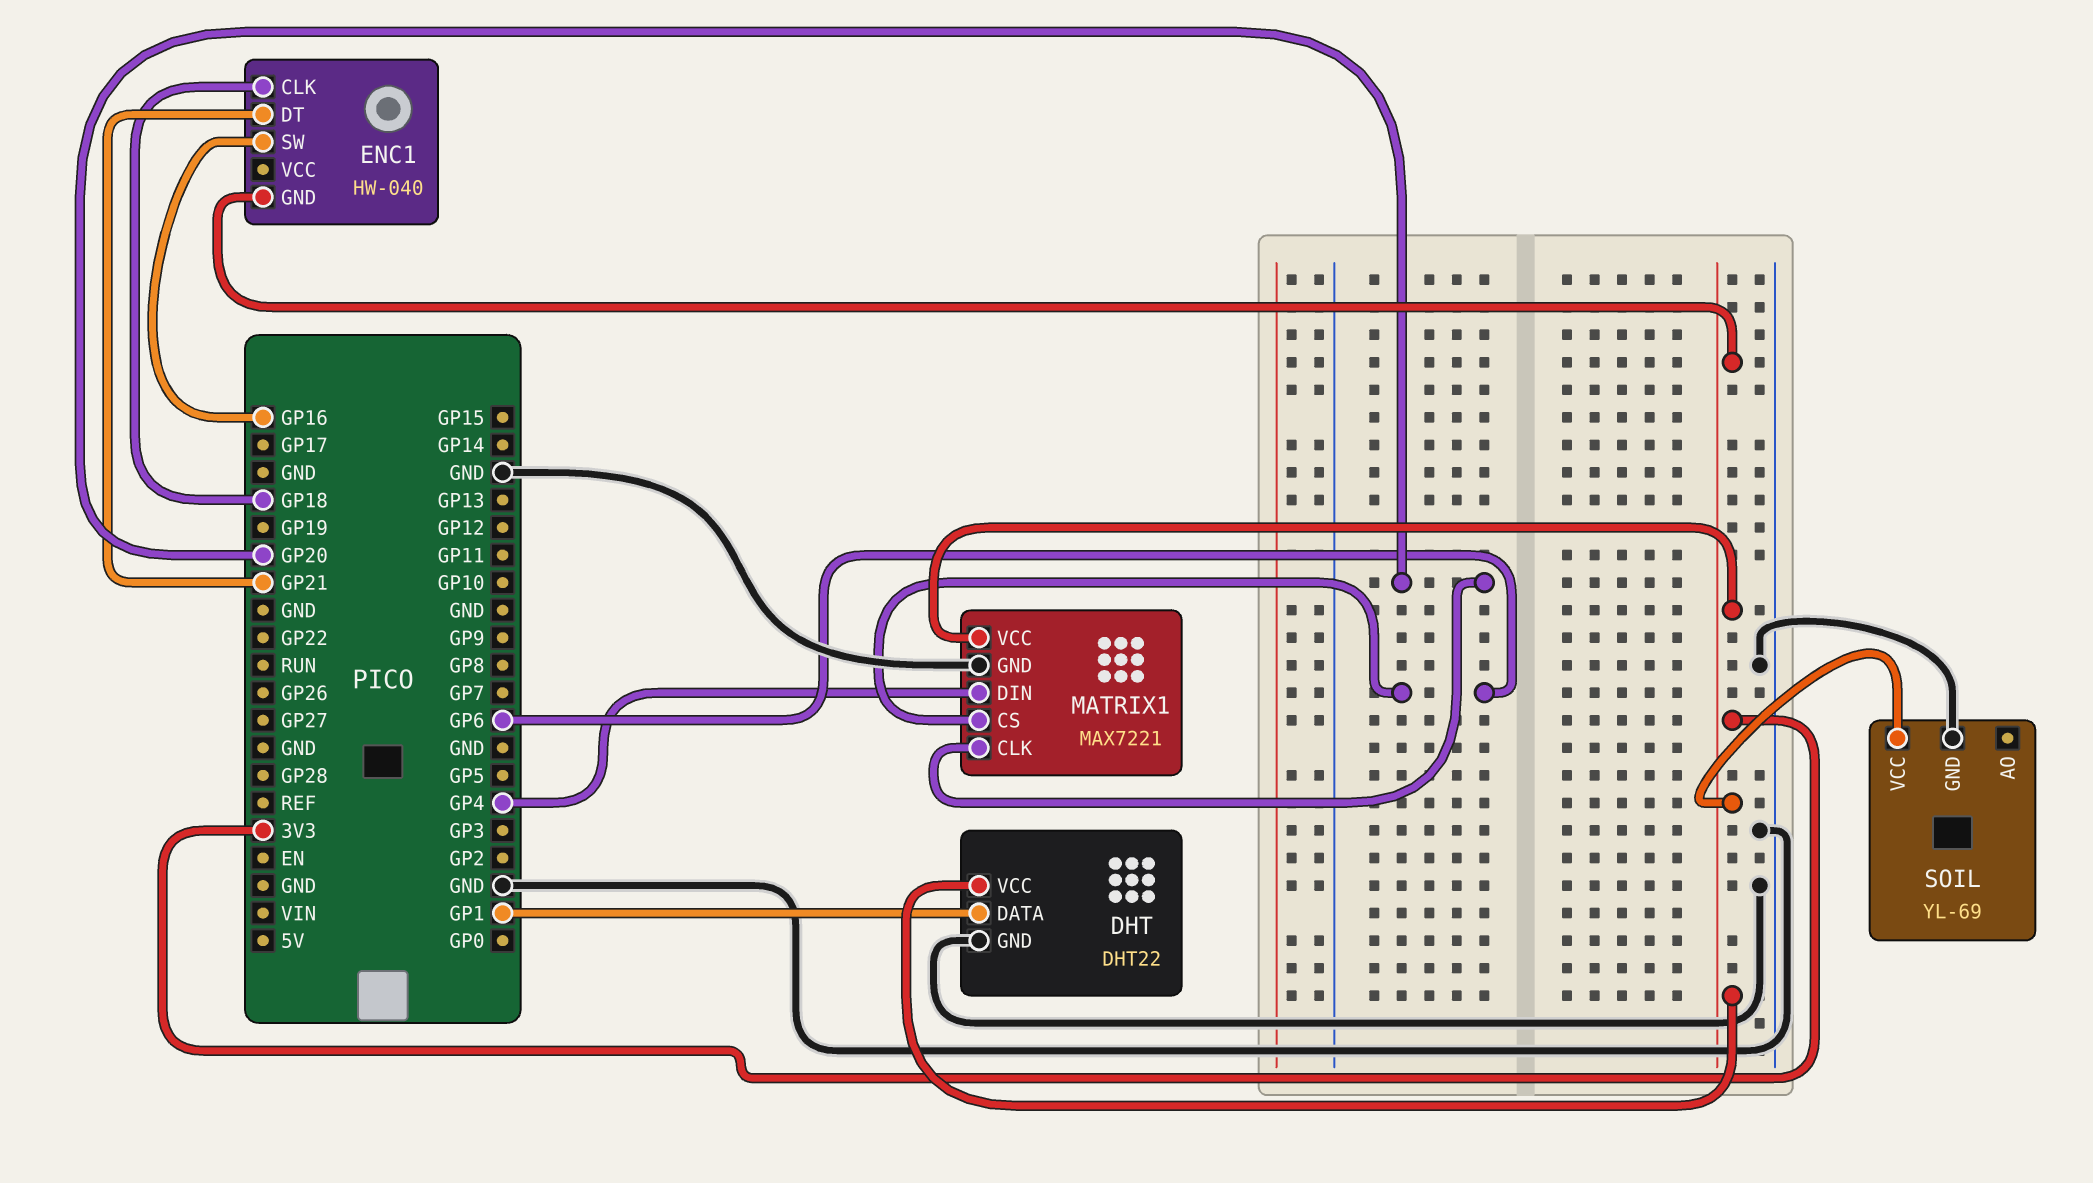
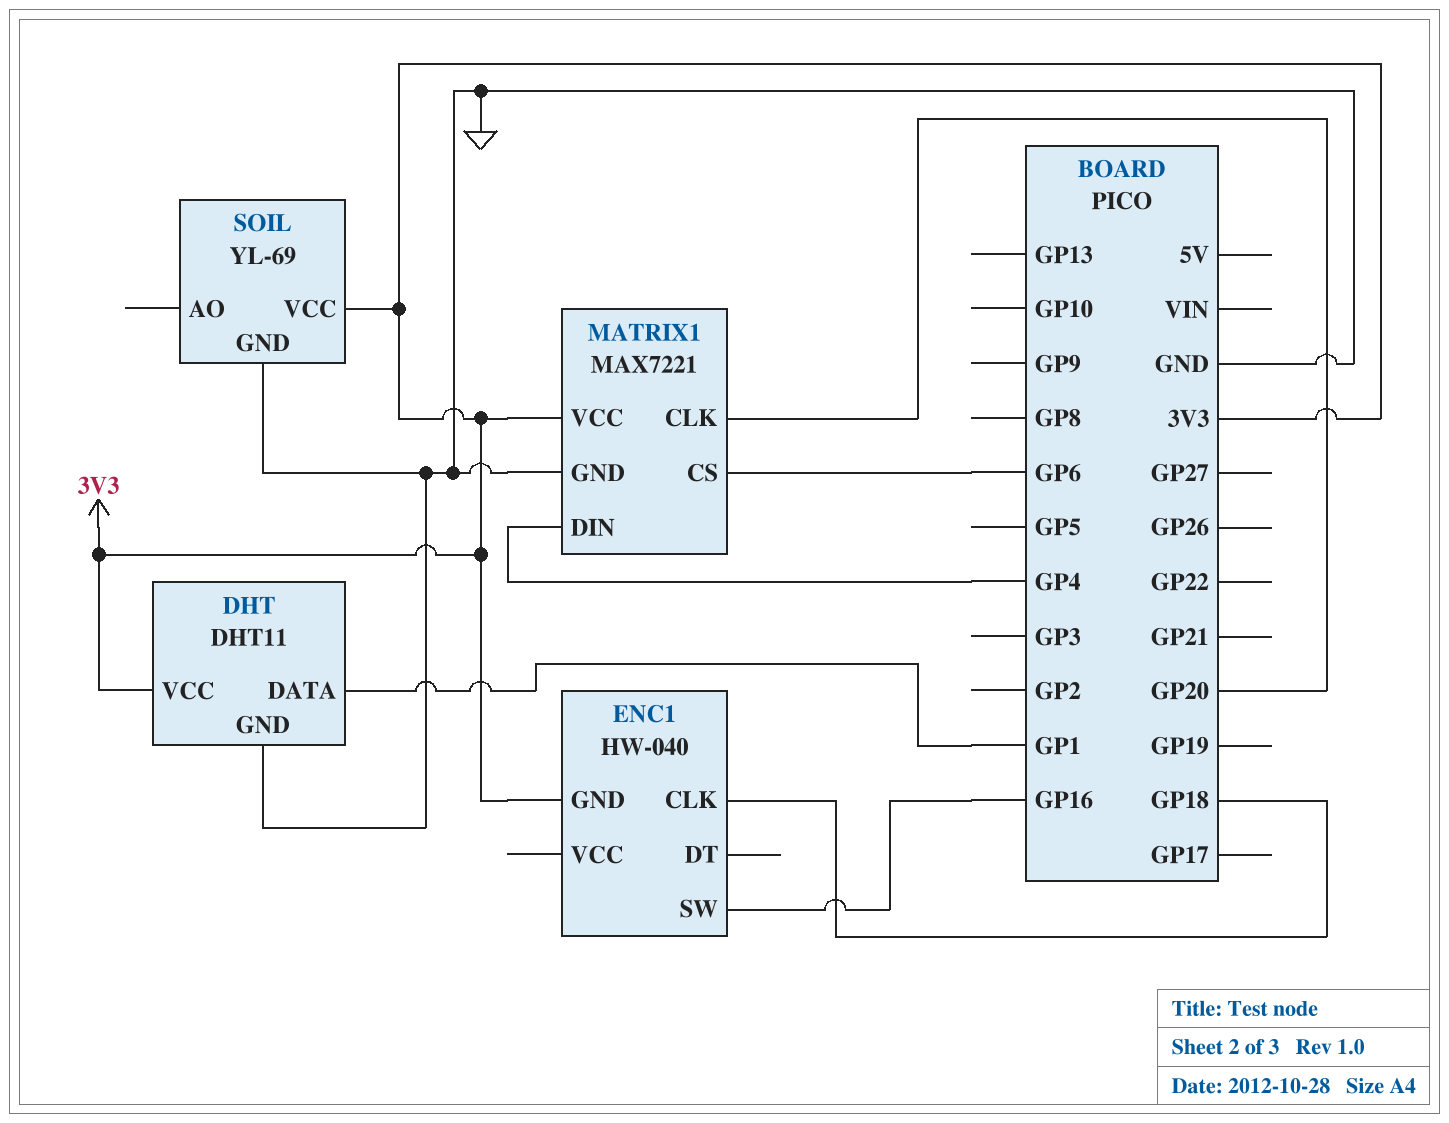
DHT: DHT22 -> DHT11
ENC1 pin DT: GP21 -> none

